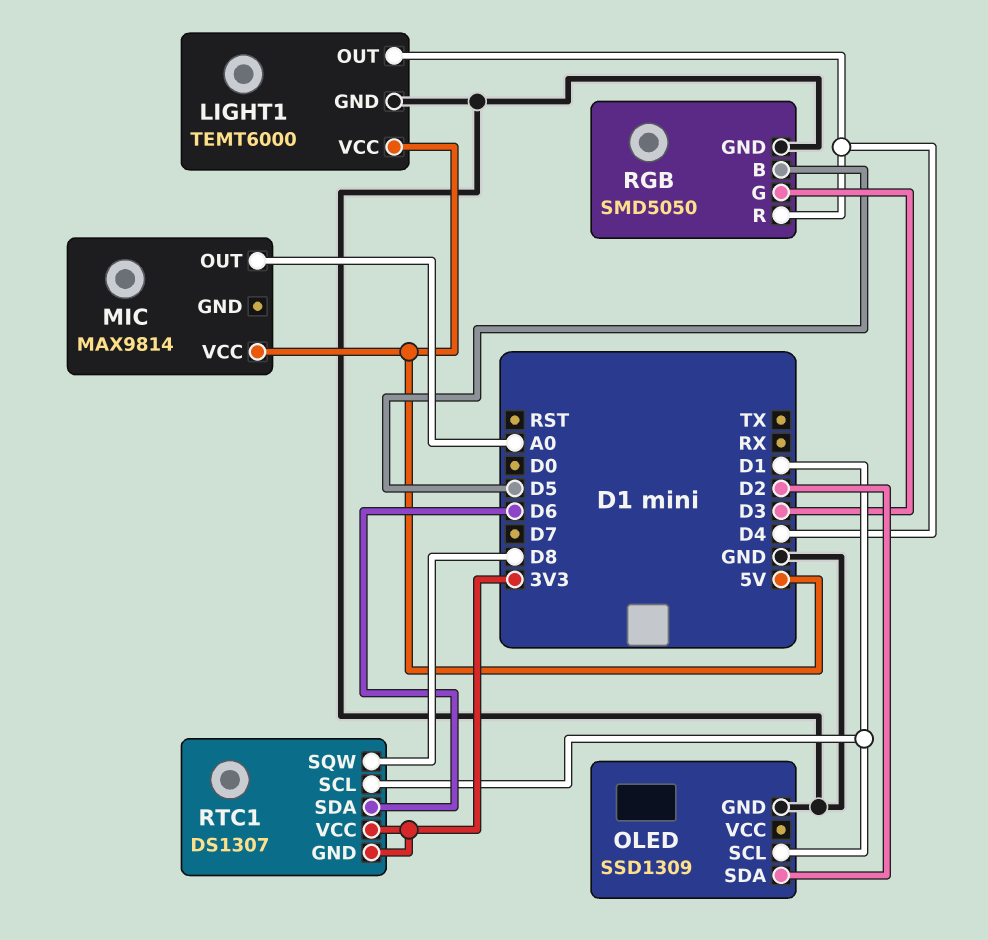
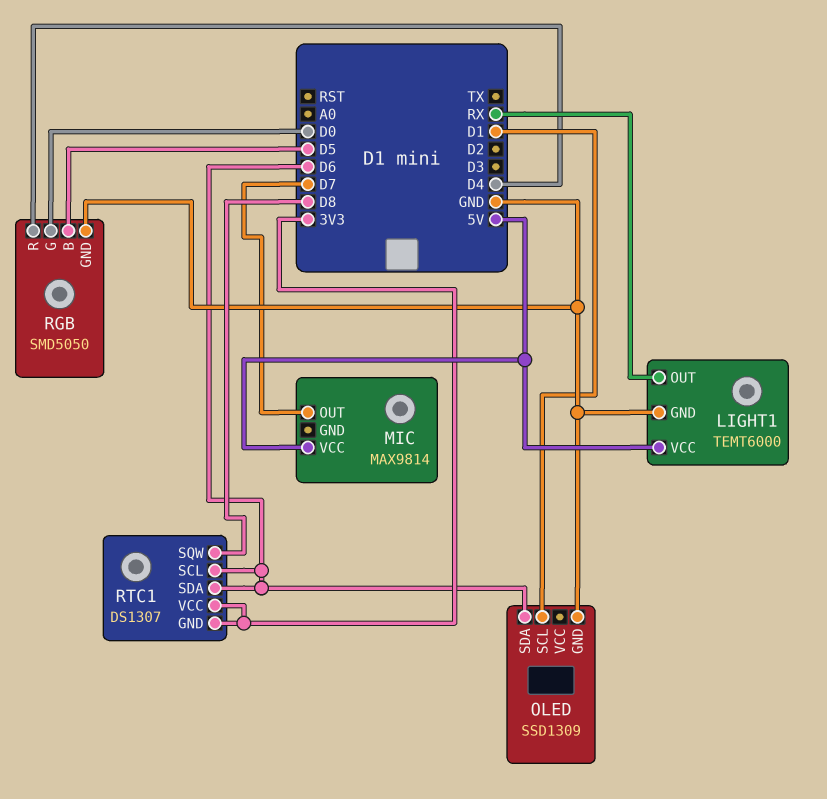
LIGHT1 pin OUT: D4 -> RX
MIC pin OUT: A0 -> D7
OLED pin SDA: D2 -> D6
RGB pin G: D3 -> D0
RTC1 pin SCL: D1 -> D6

